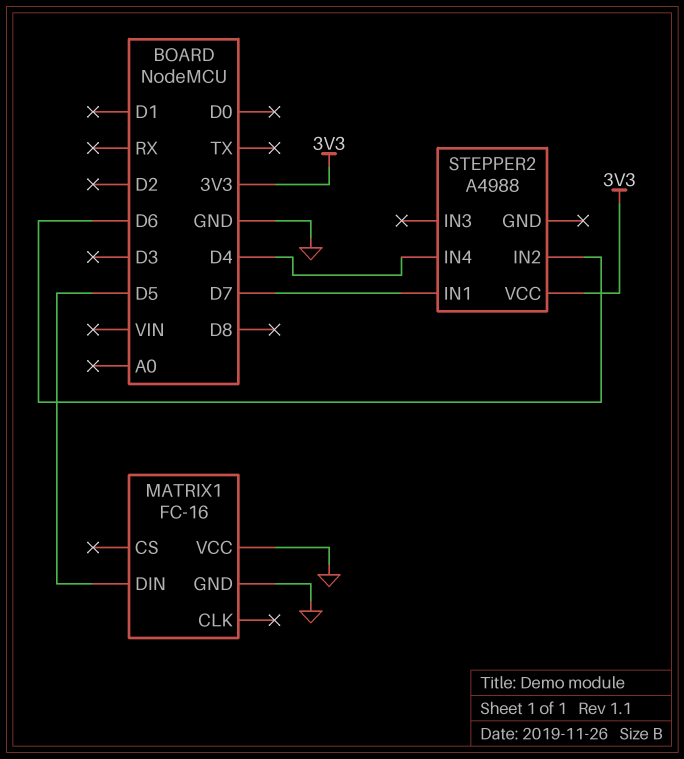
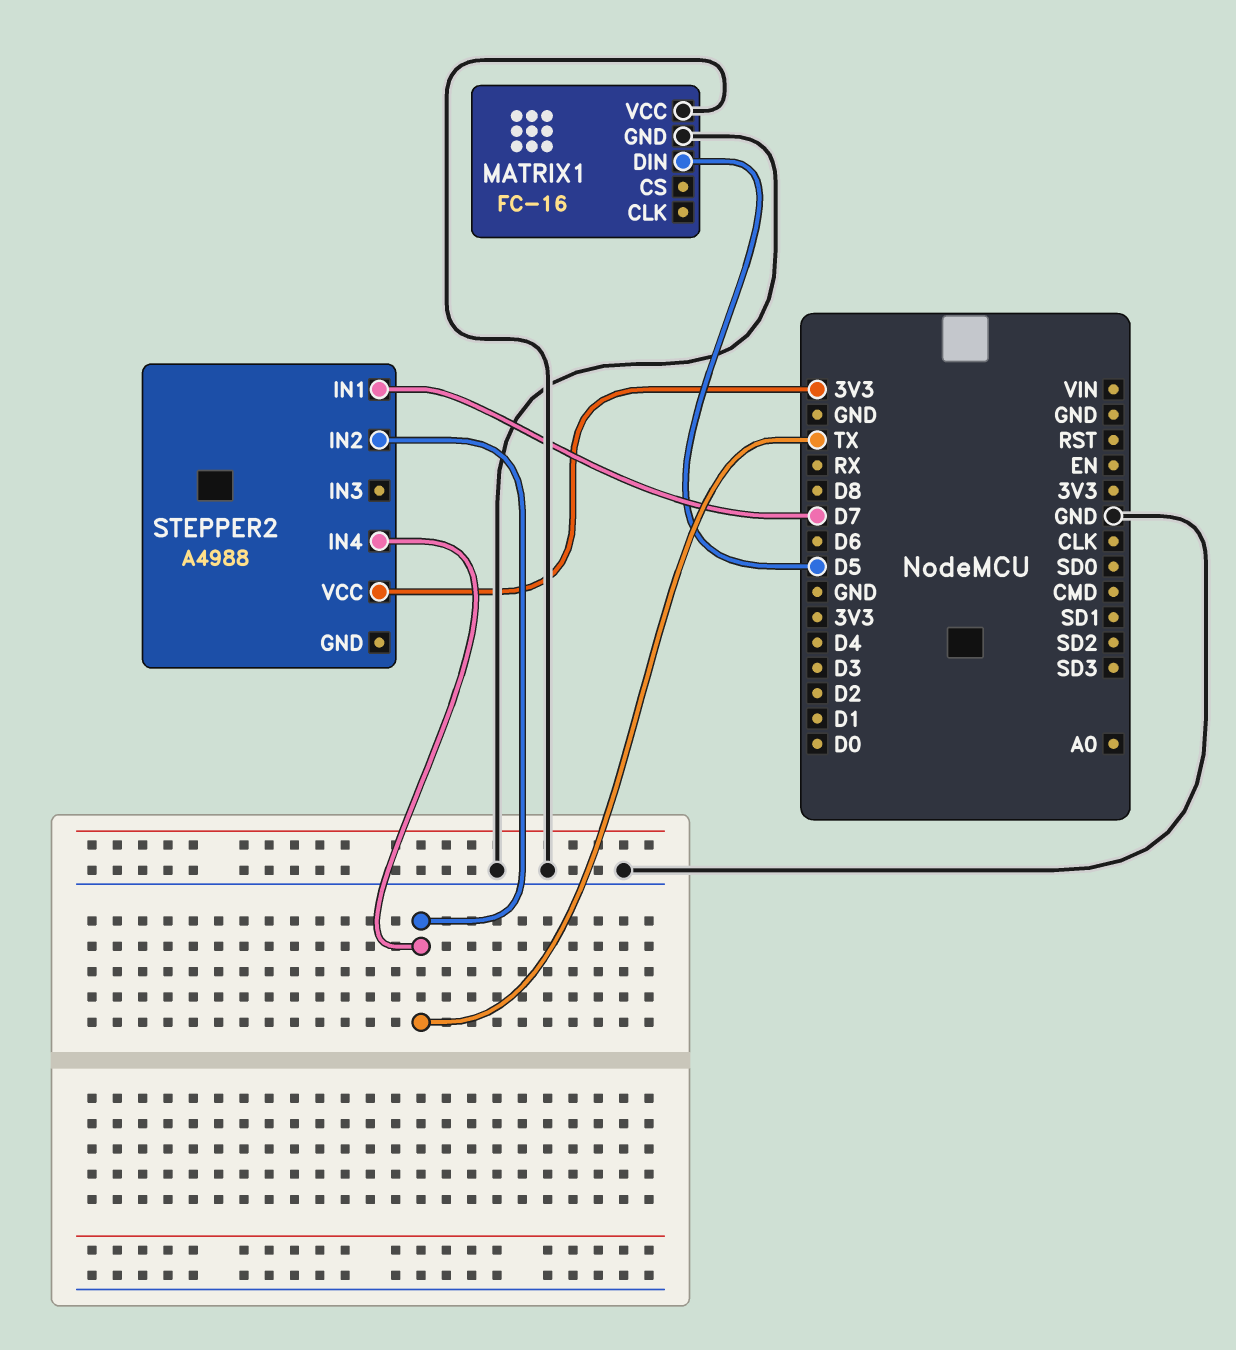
STEPPER2 pin IN2: D6 -> TX
STEPPER2 pin IN4: D4 -> TX

